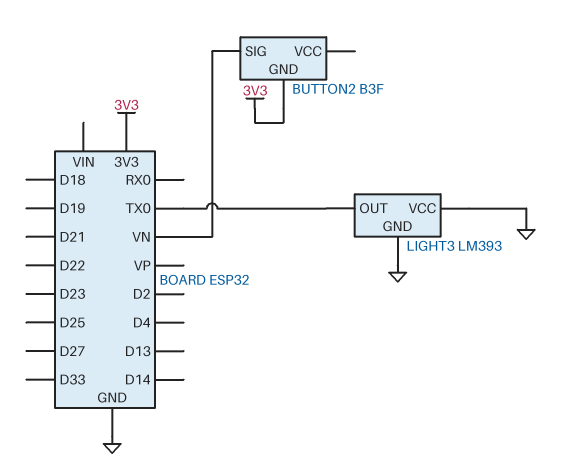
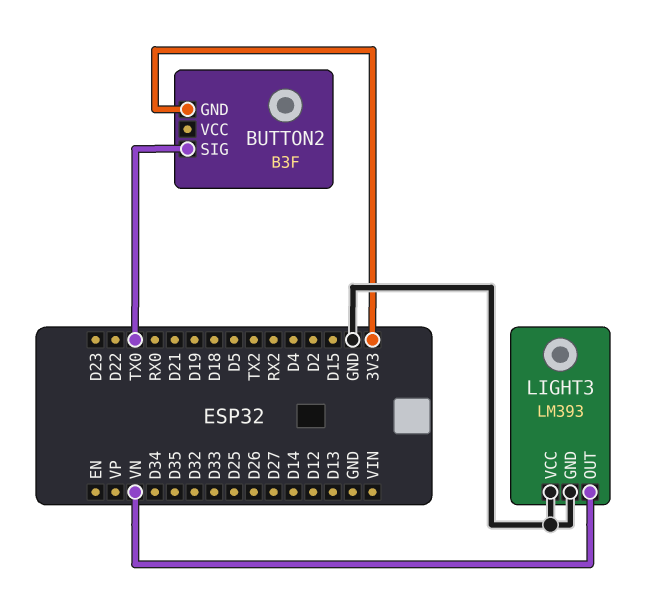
BUTTON2 pin SIG: VN -> TX0
LIGHT3 pin OUT: TX0 -> VN

